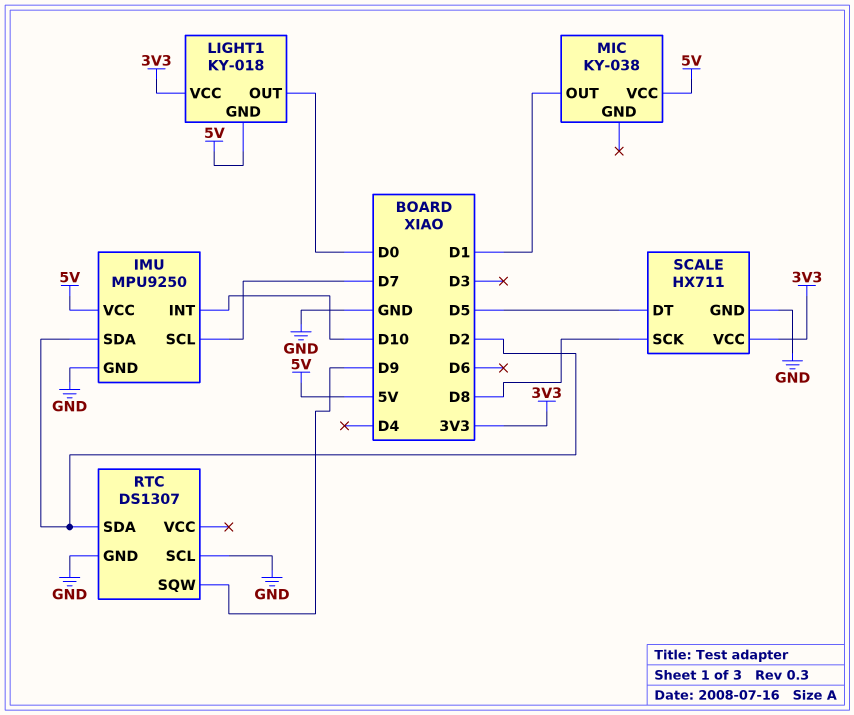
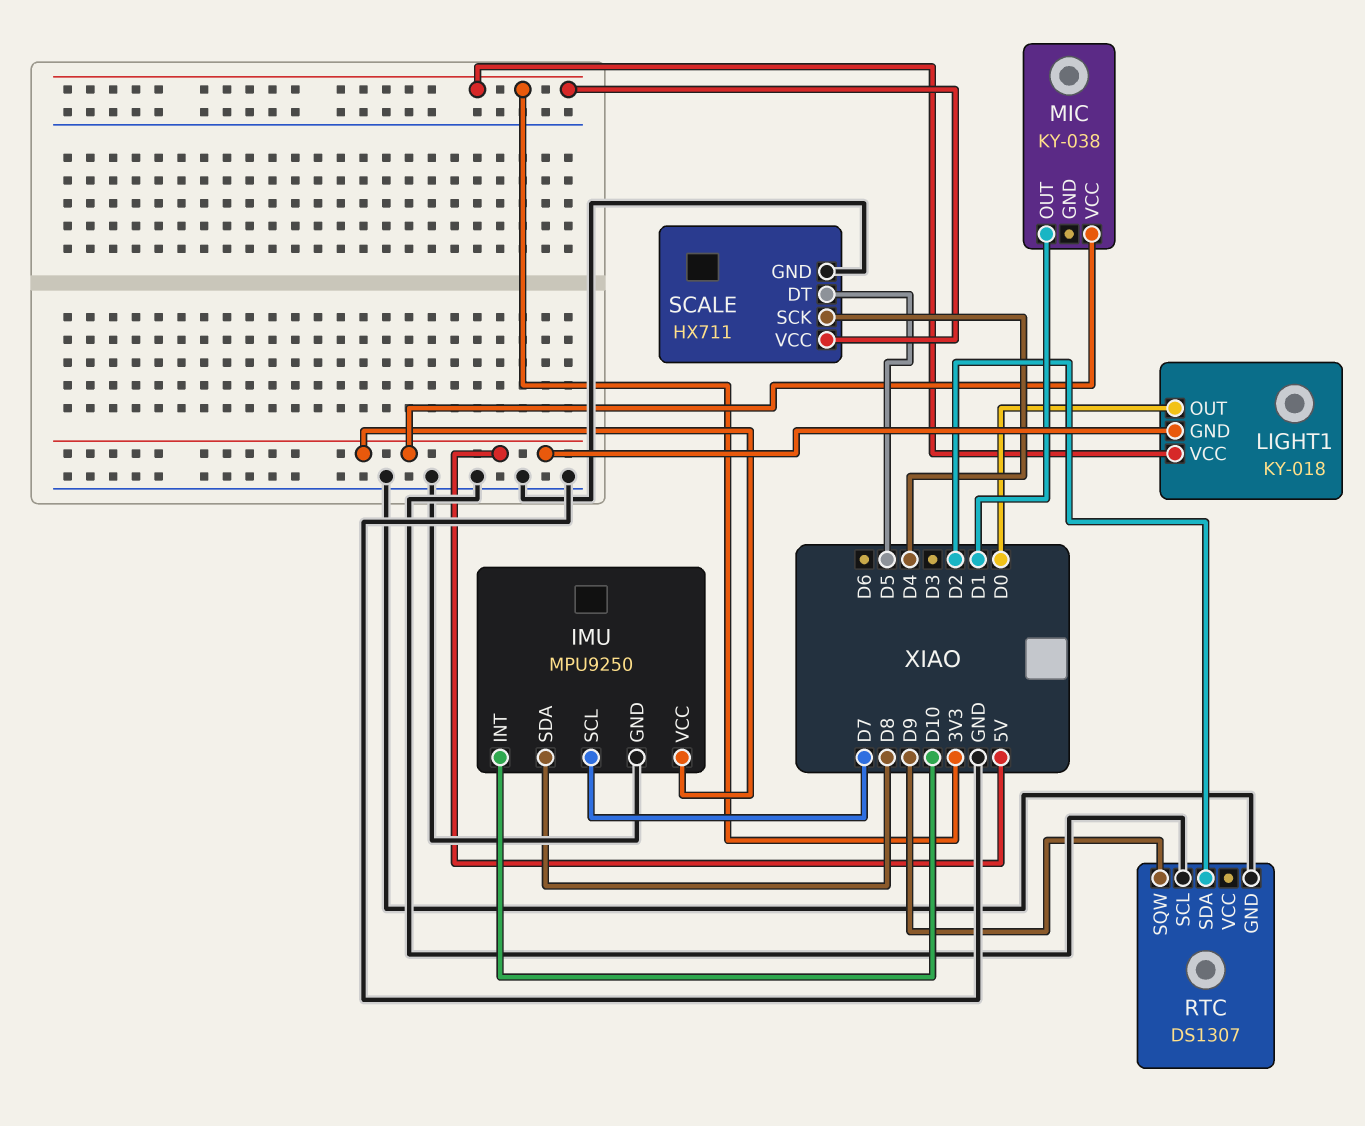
IMU pin SDA: D2 -> D8
SCALE pin SCK: D8 -> D4

